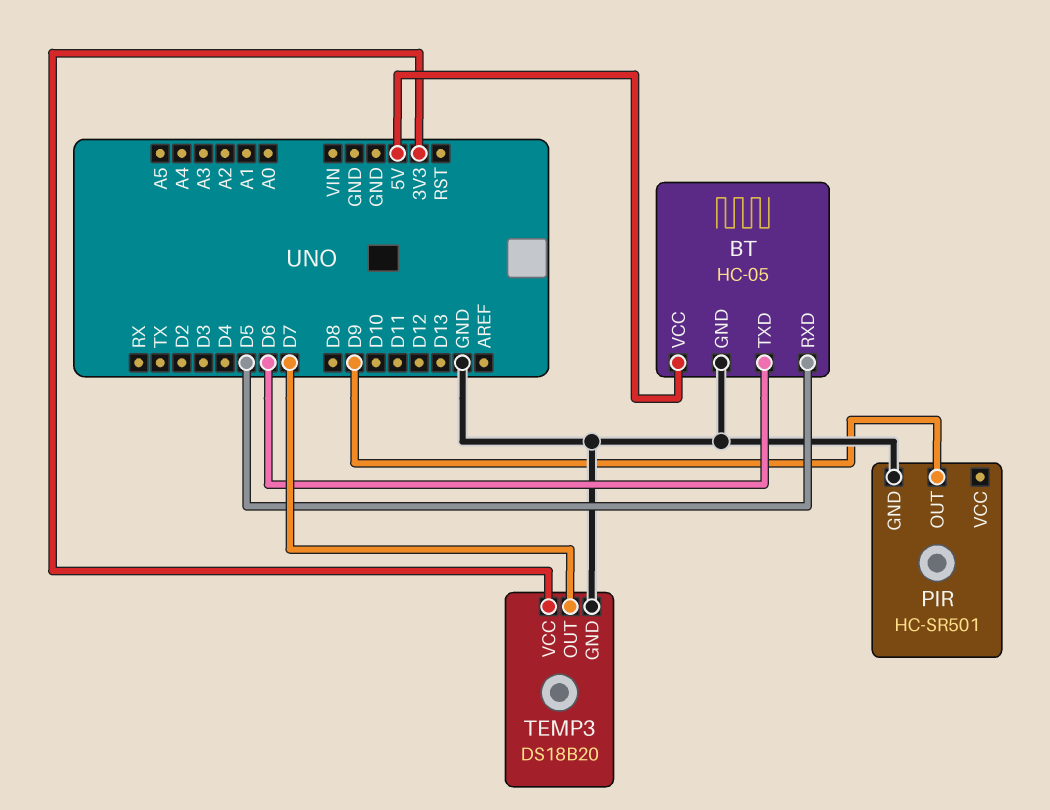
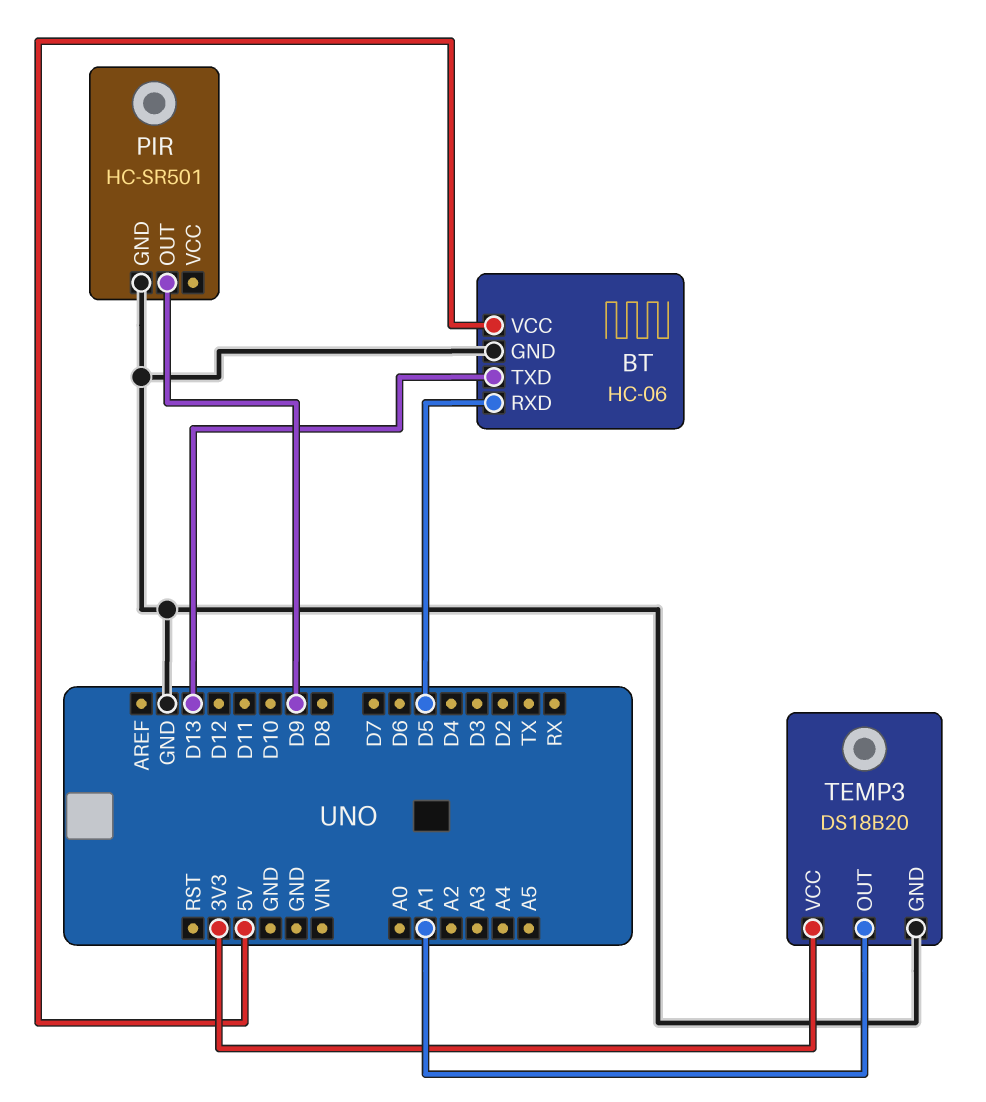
BT: HC-05 -> HC-06
BT pin TXD: D6 -> D13
TEMP3 pin OUT: D7 -> A1

